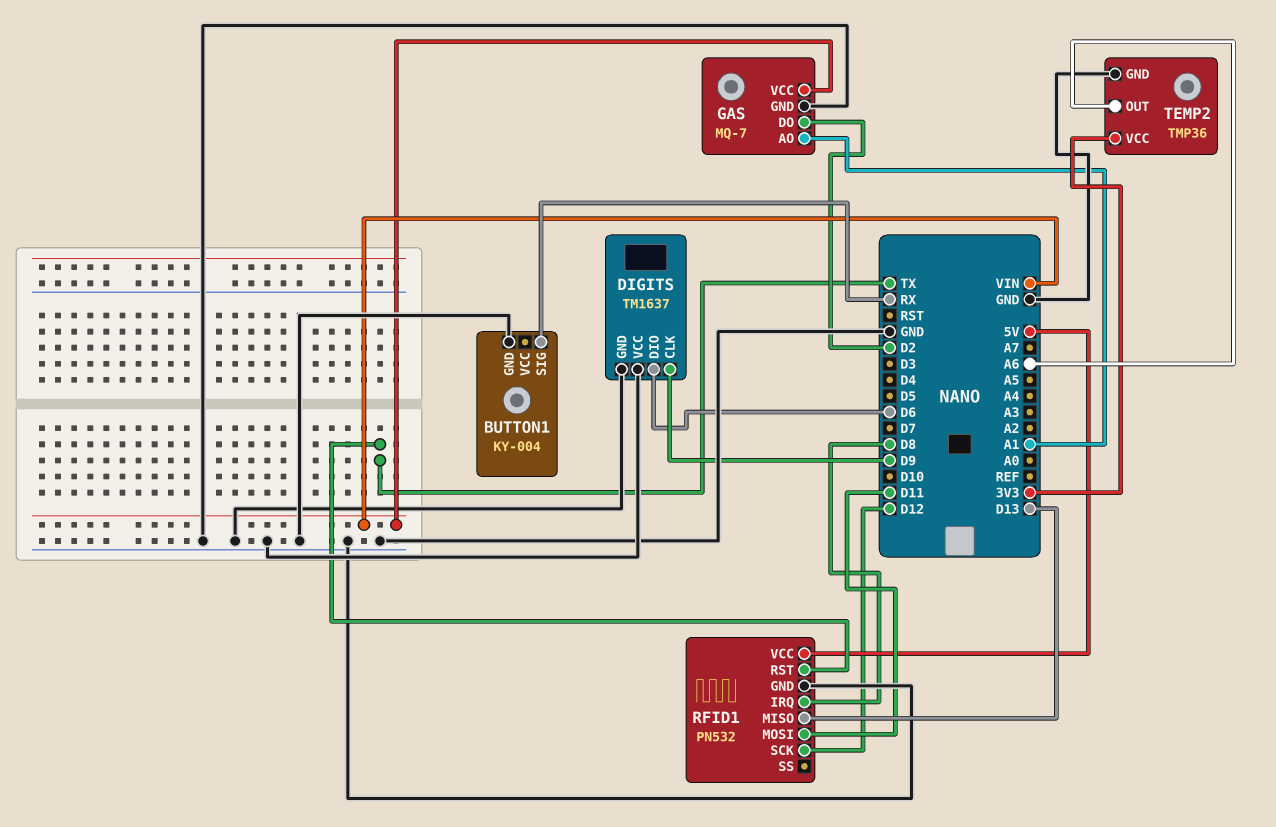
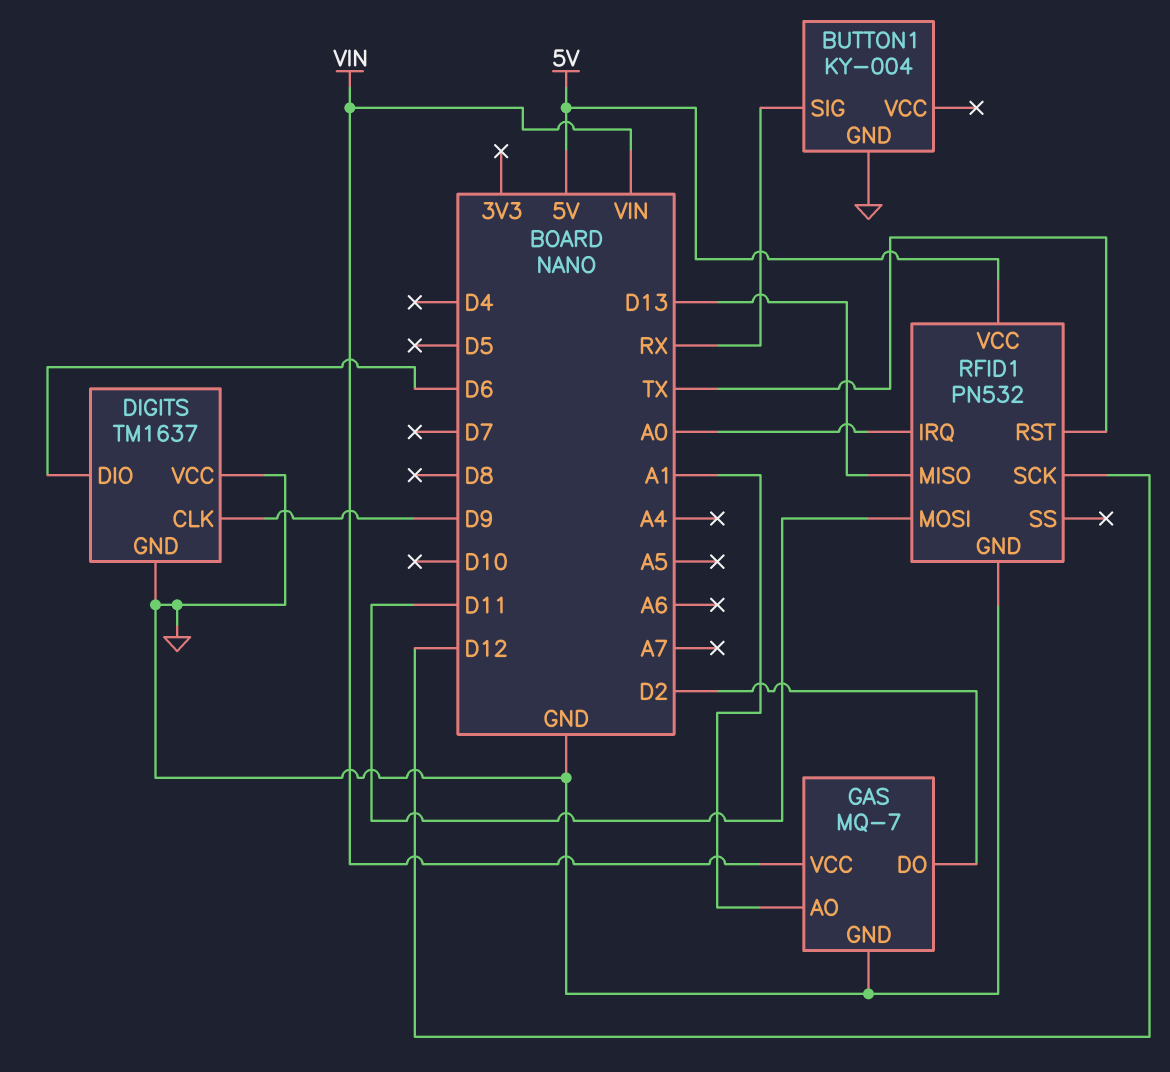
RFID1 pin IRQ: D8 -> A0
TEMP2: TMP36 -> none
TEMP2 pin GND: GND -> none
TEMP2 pin OUT: A6 -> none
TEMP2 pin VCC: 3V3 -> none

